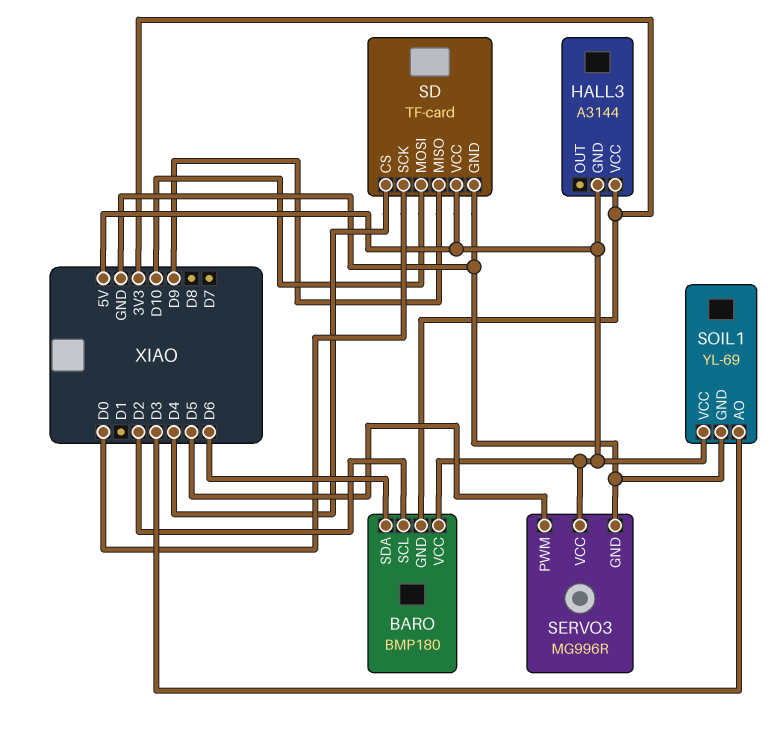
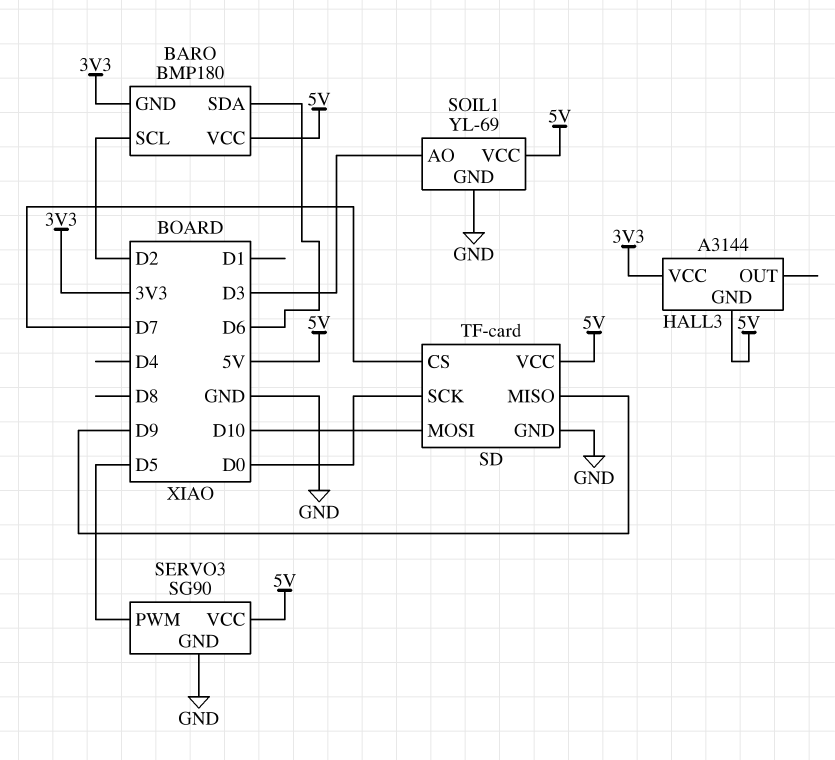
SD pin CS: D4 -> D7
SERVO3: MG996R -> SG90

